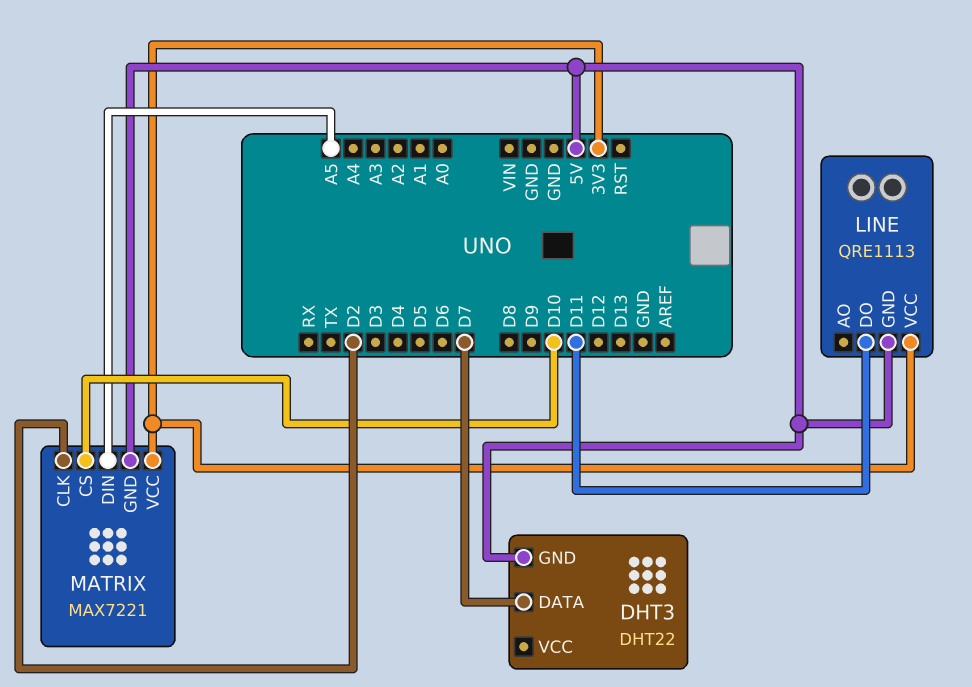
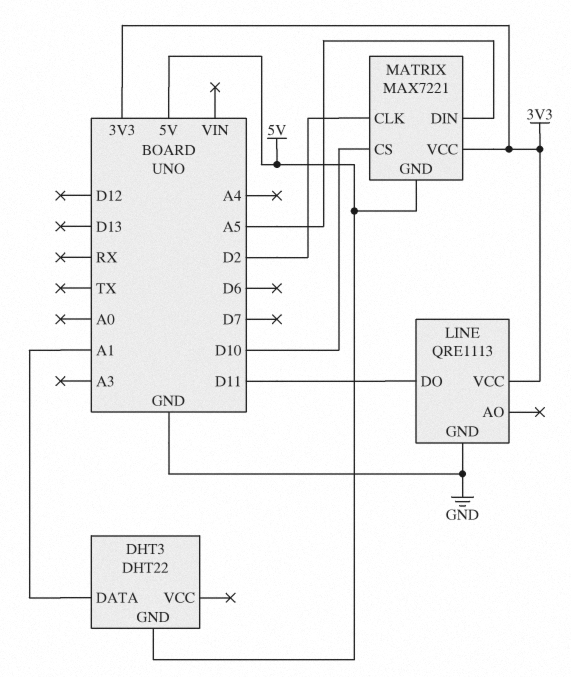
DHT3 pin DATA: D7 -> A1
LINE pin GND: 5V -> GND

